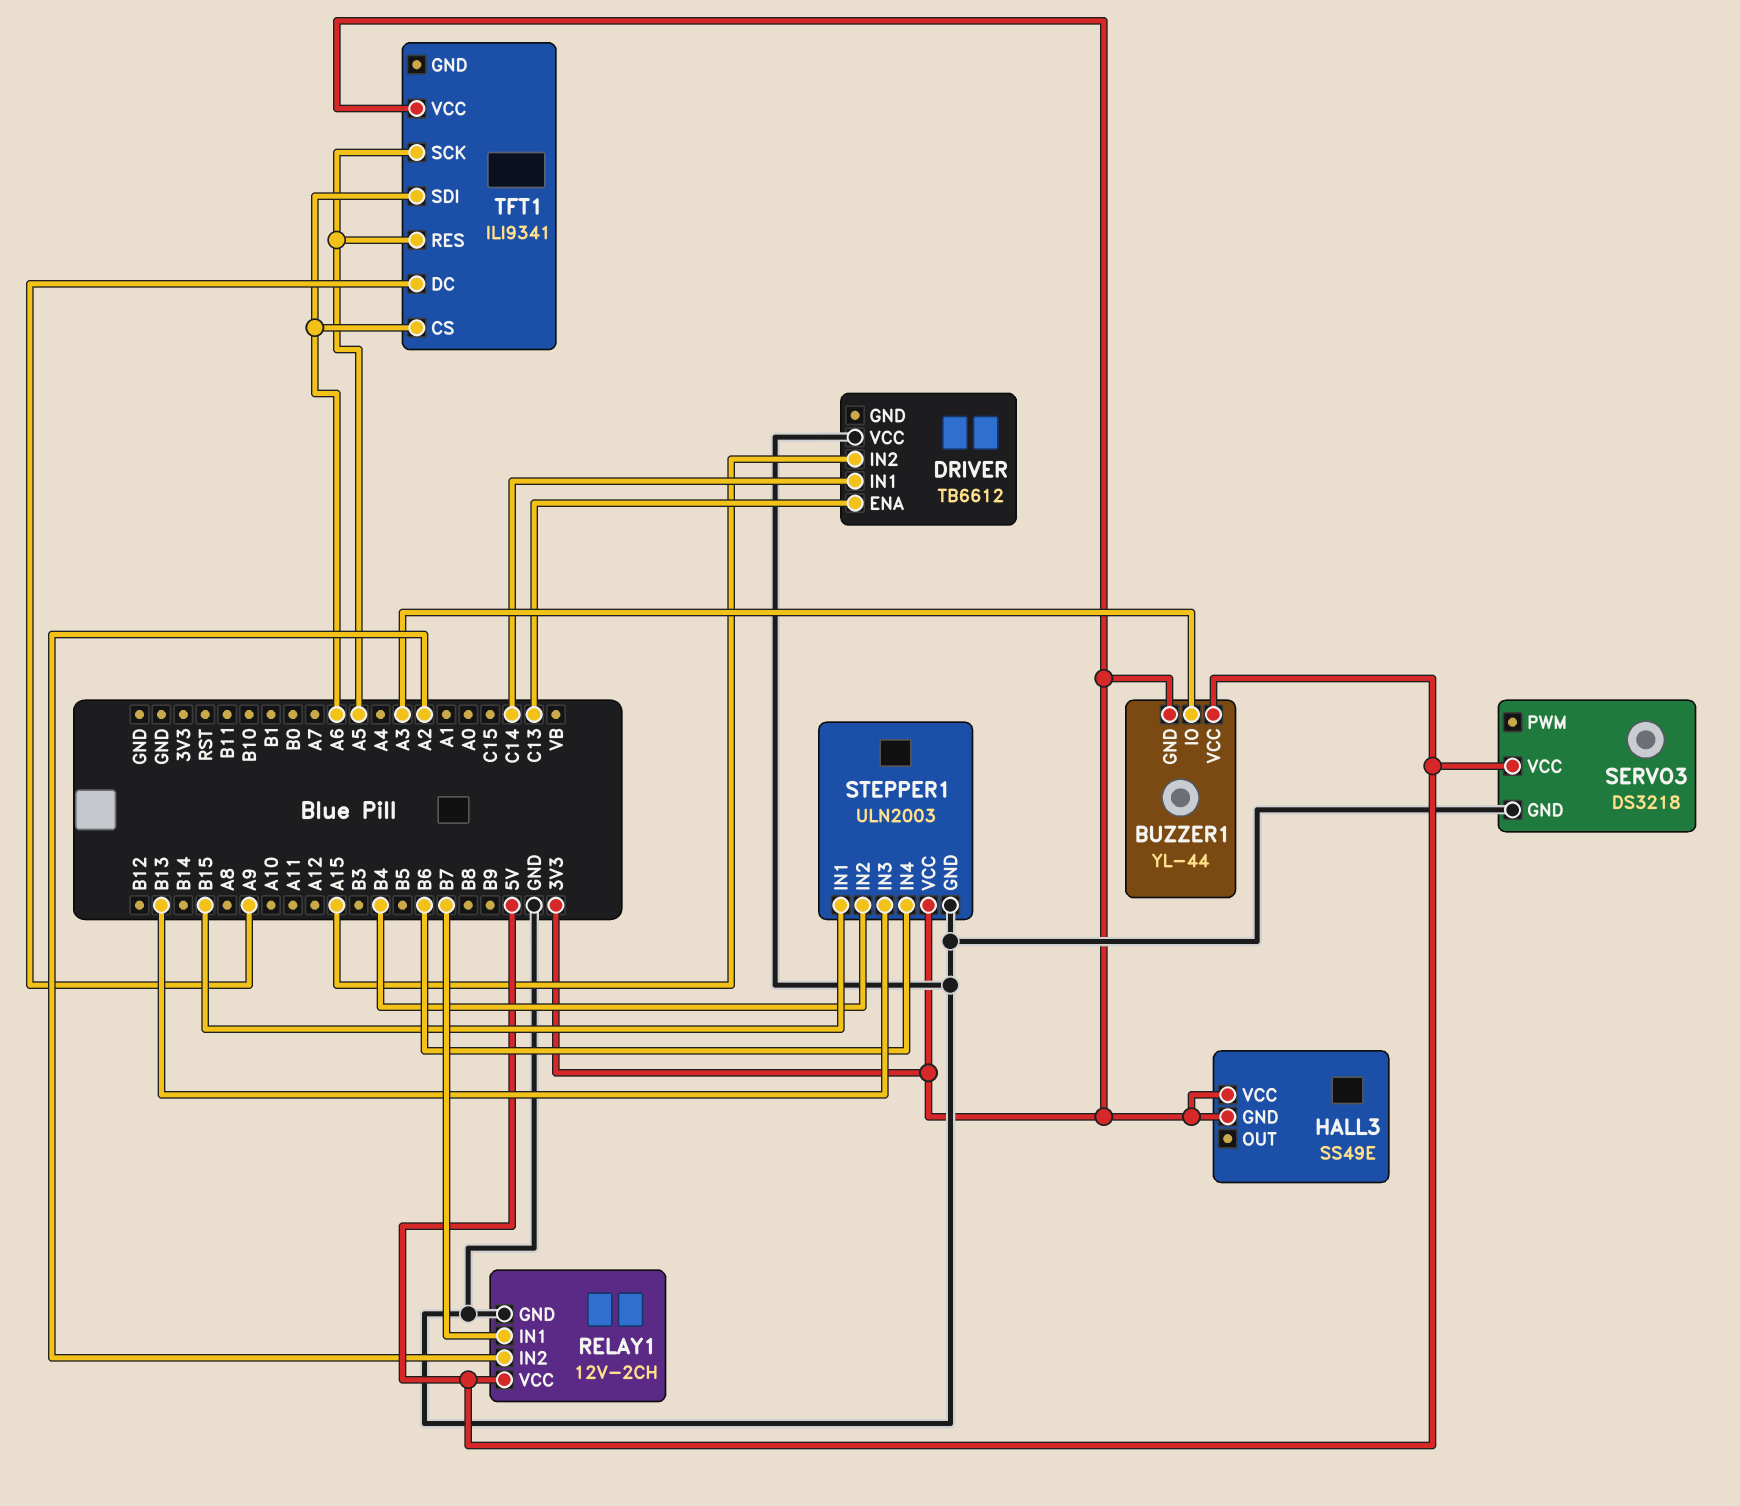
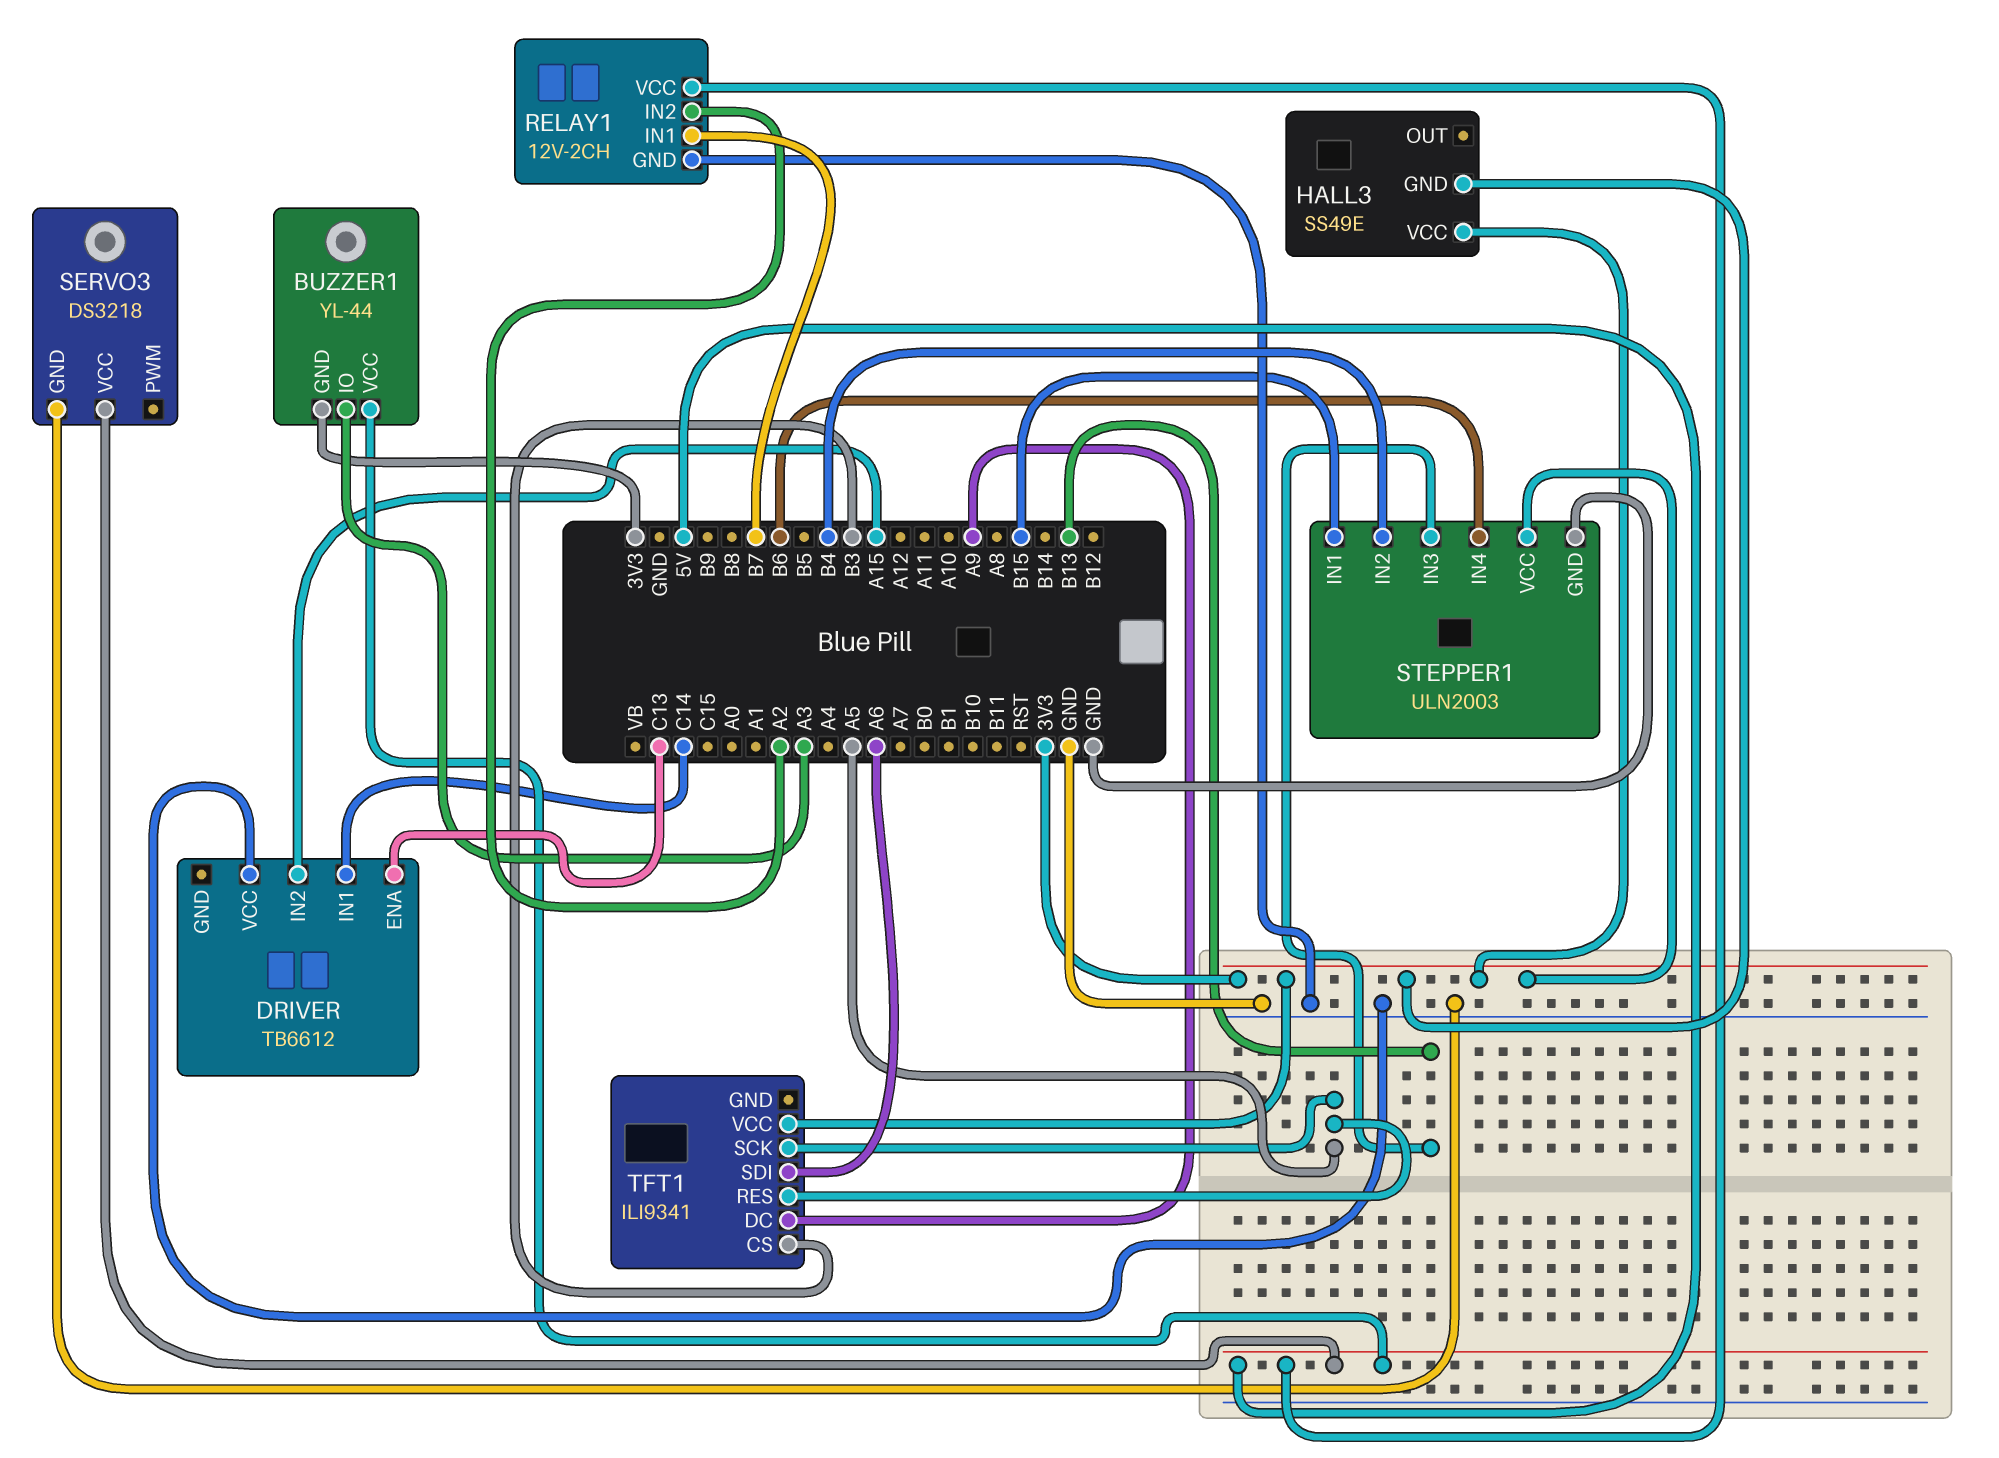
TFT1 pin CS: A6 -> B3

